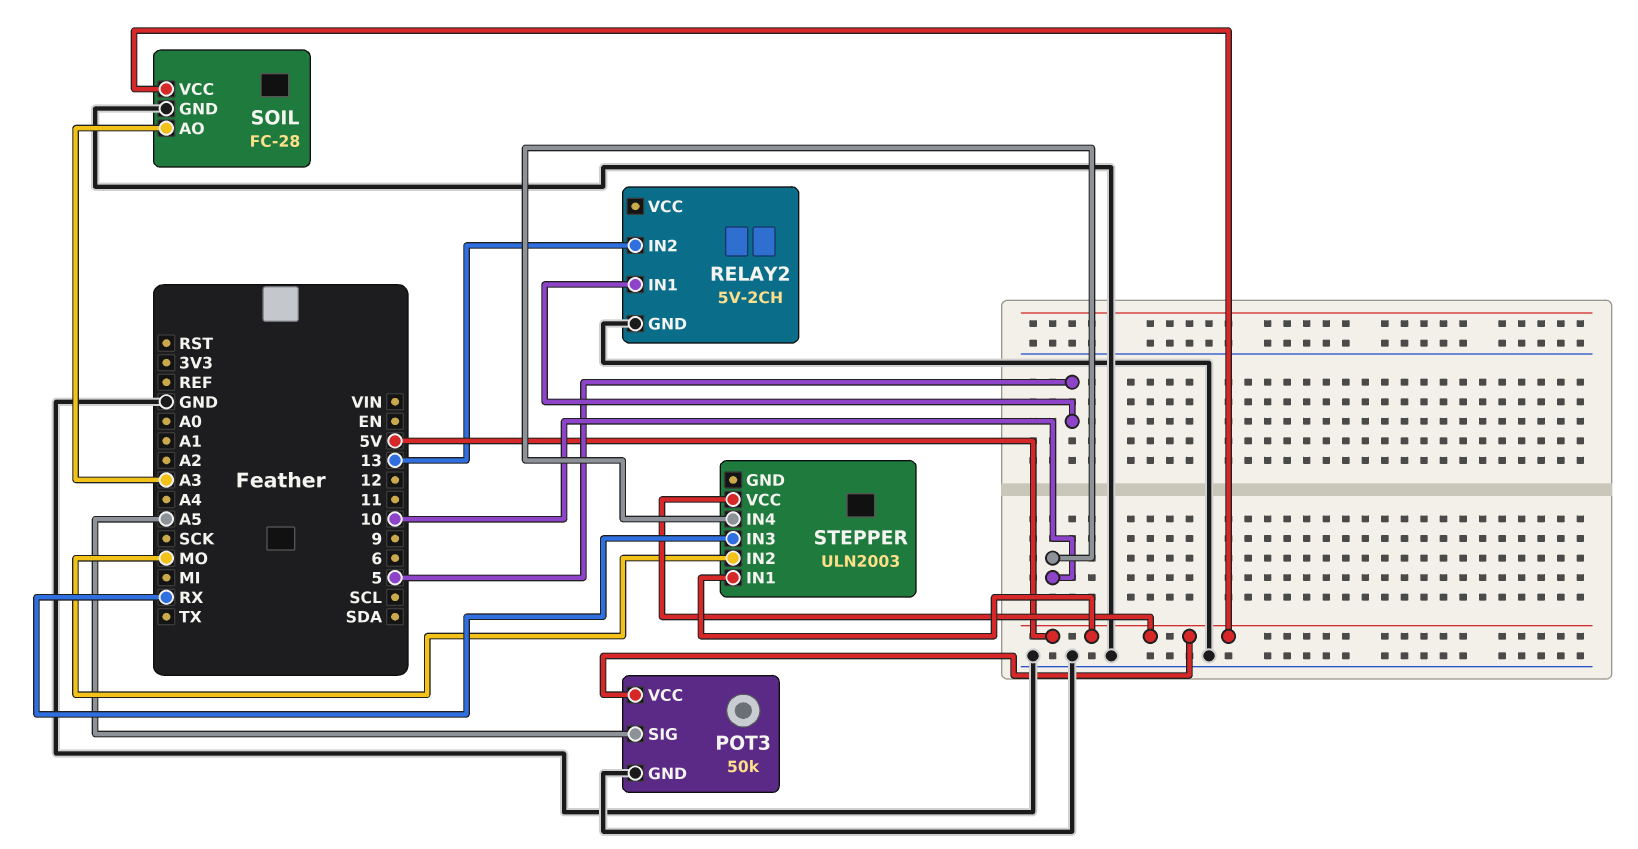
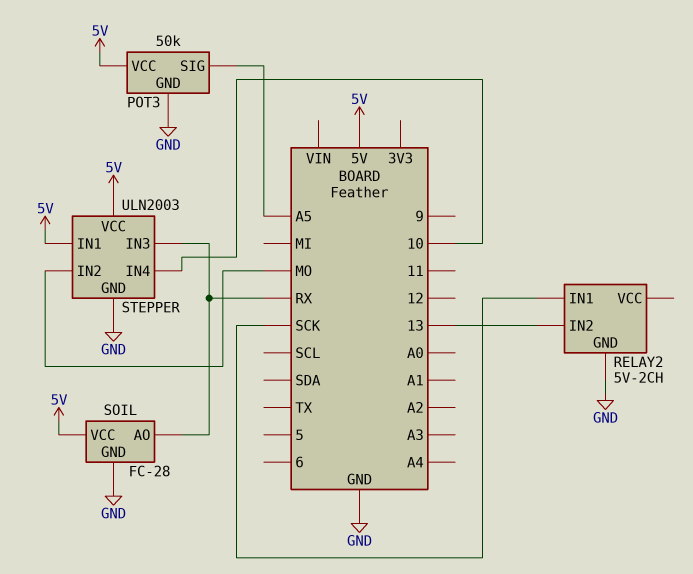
RELAY2 pin IN1: 5 -> SCK
SOIL pin AO: A3 -> RX
STEPPER pin GND: none -> GND

